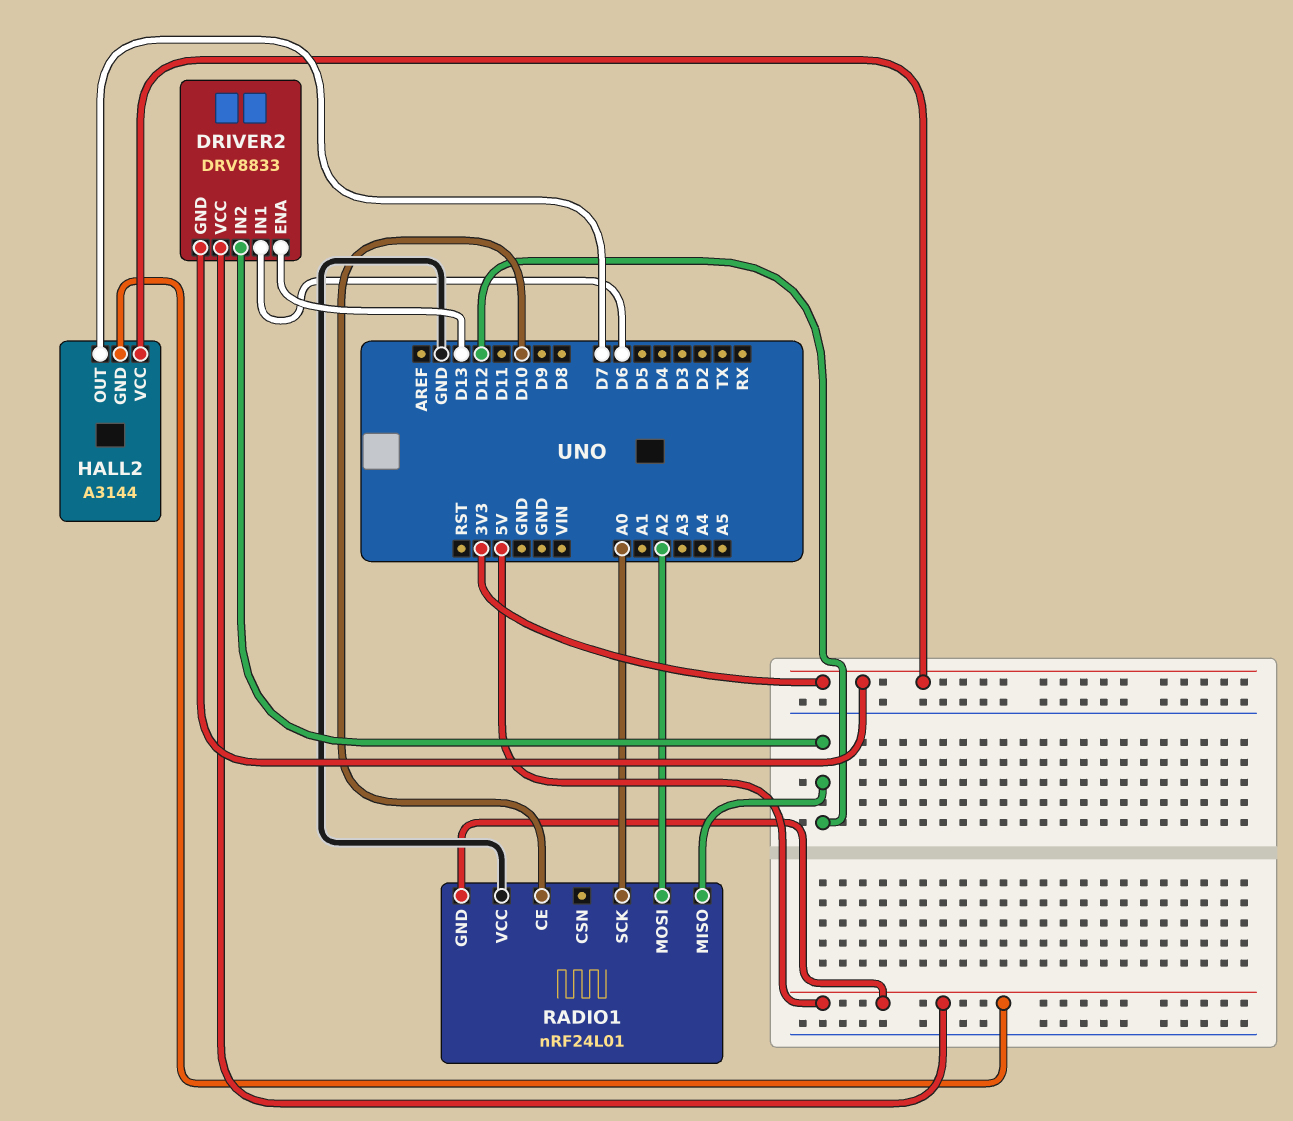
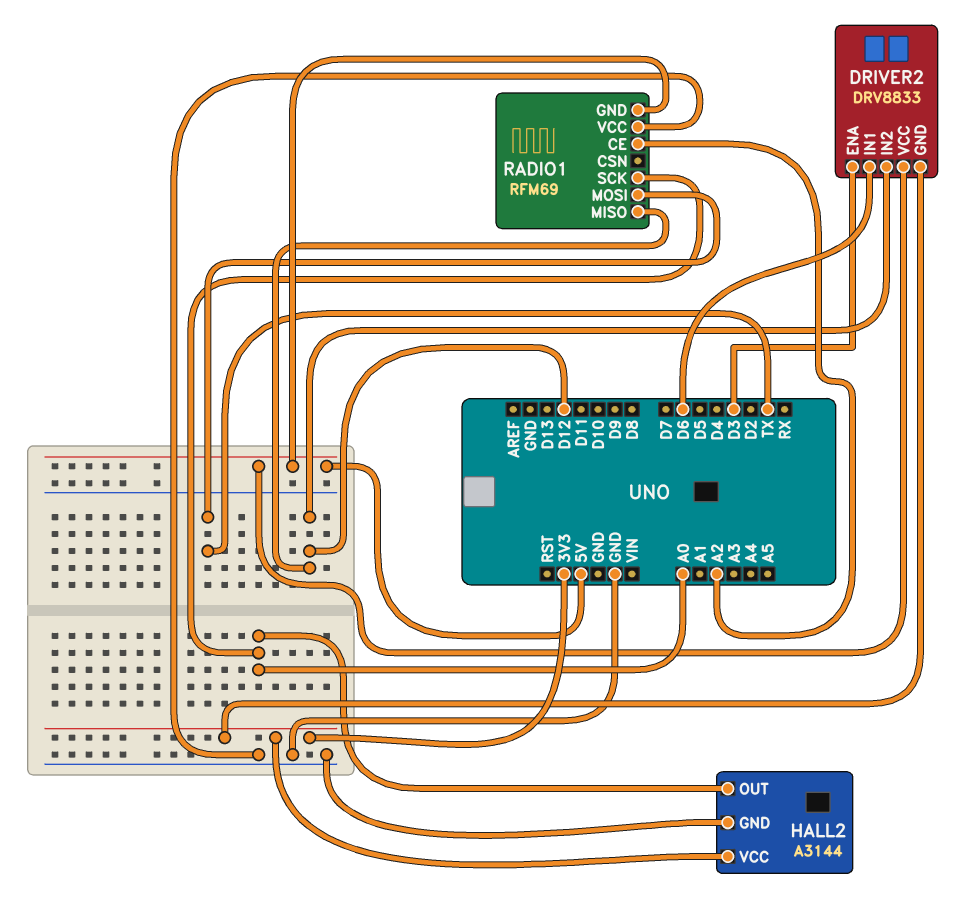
DRIVER2 pin ENA: D13 -> D3
HALL2 pin GND: 5V -> GND
HALL2 pin OUT: D7 -> A0
RADIO1: nRF24L01 -> RFM69
RADIO1 pin CE: D10 -> A2
RADIO1 pin MOSI: A2 -> TX

